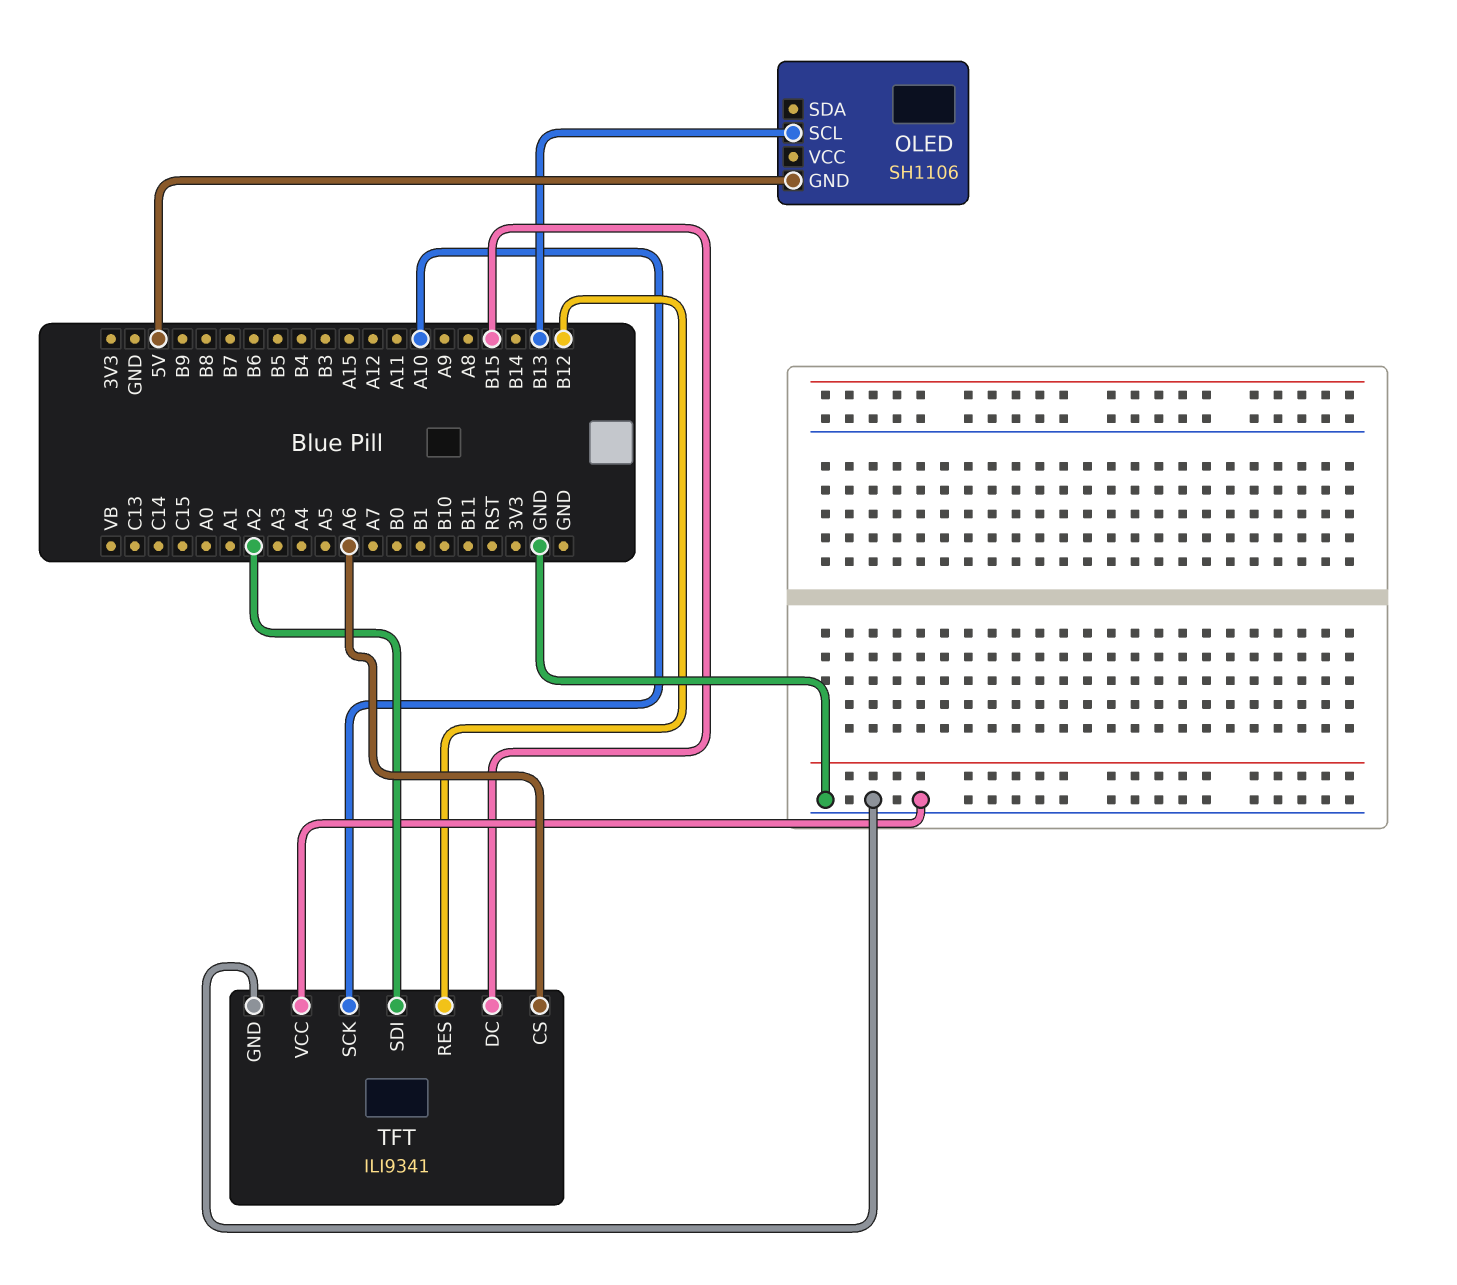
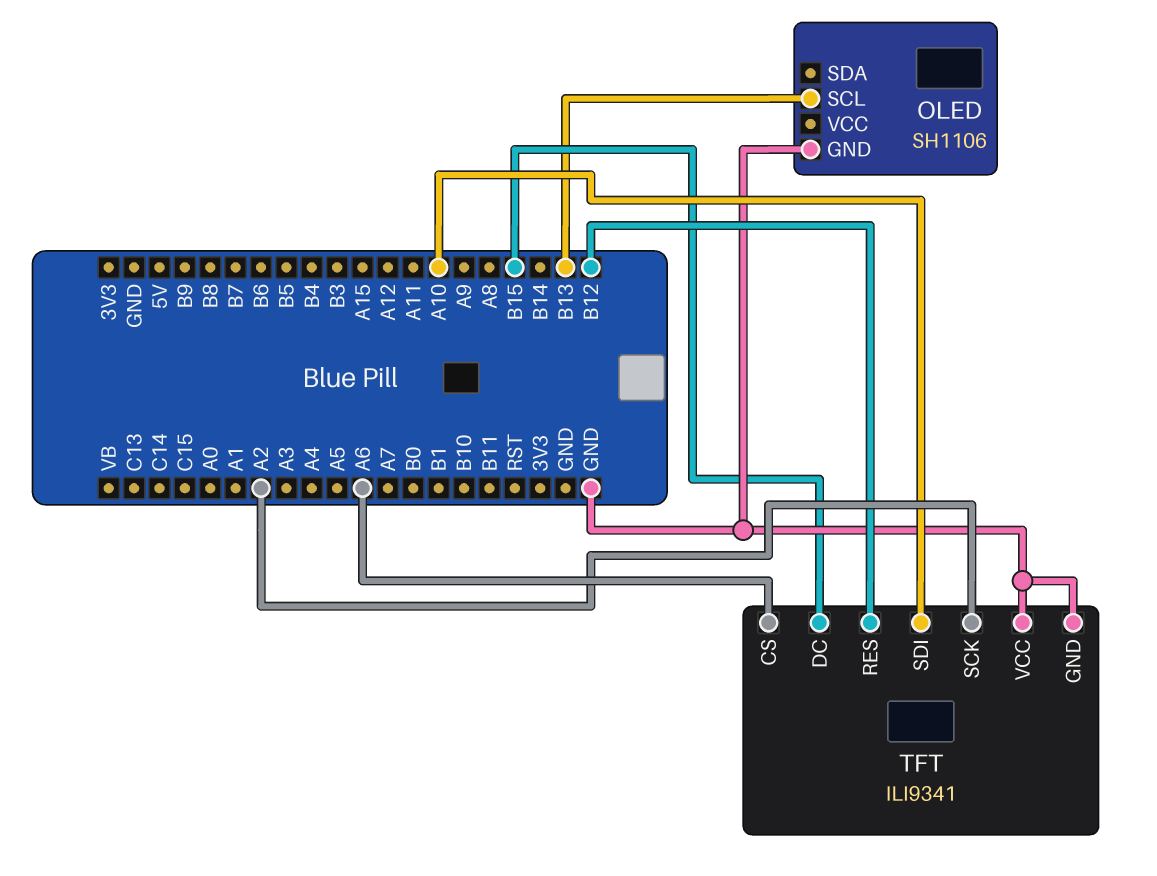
OLED pin GND: 5V -> GND
TFT pin SCK: A10 -> A2
TFT pin SDI: A2 -> A10

